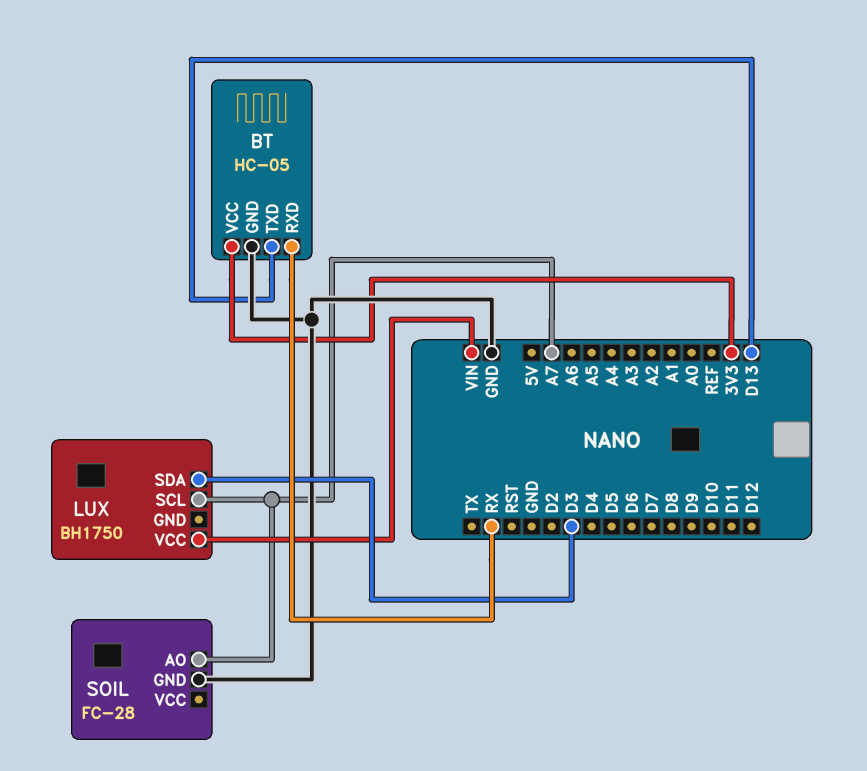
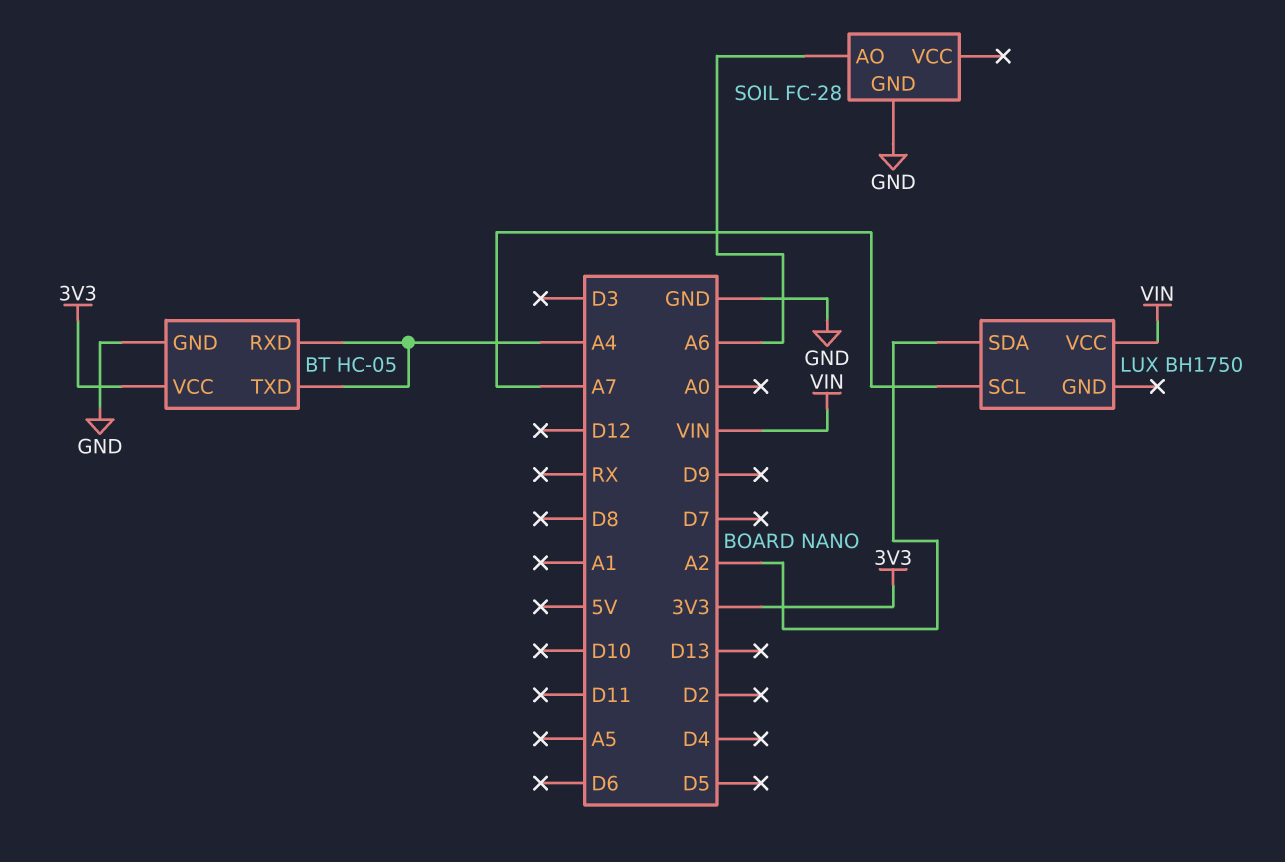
BT pin RXD: RX -> A4
BT pin TXD: D13 -> A4
LUX pin SDA: D3 -> A2
SOIL pin AO: A7 -> A6

